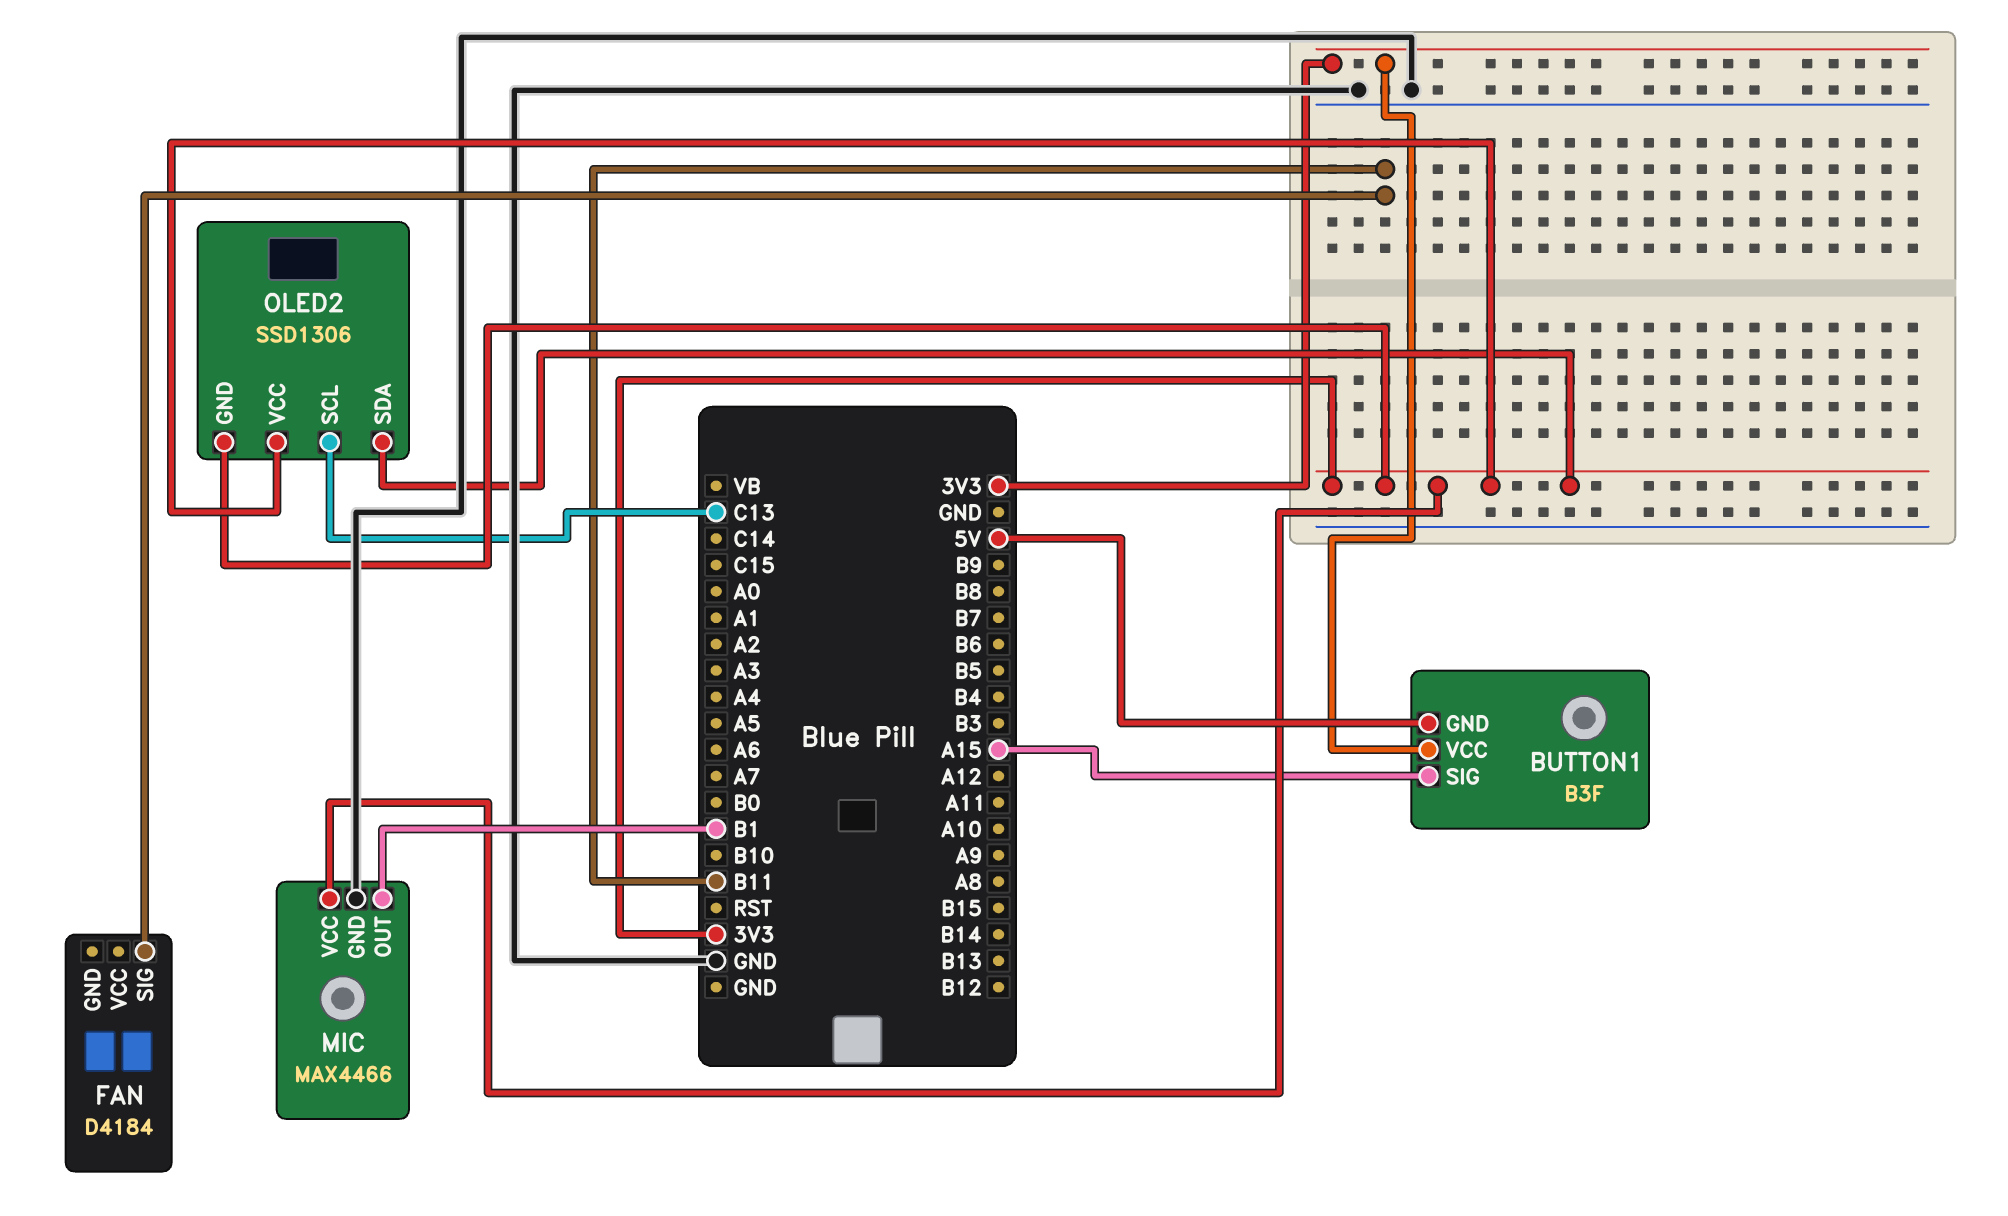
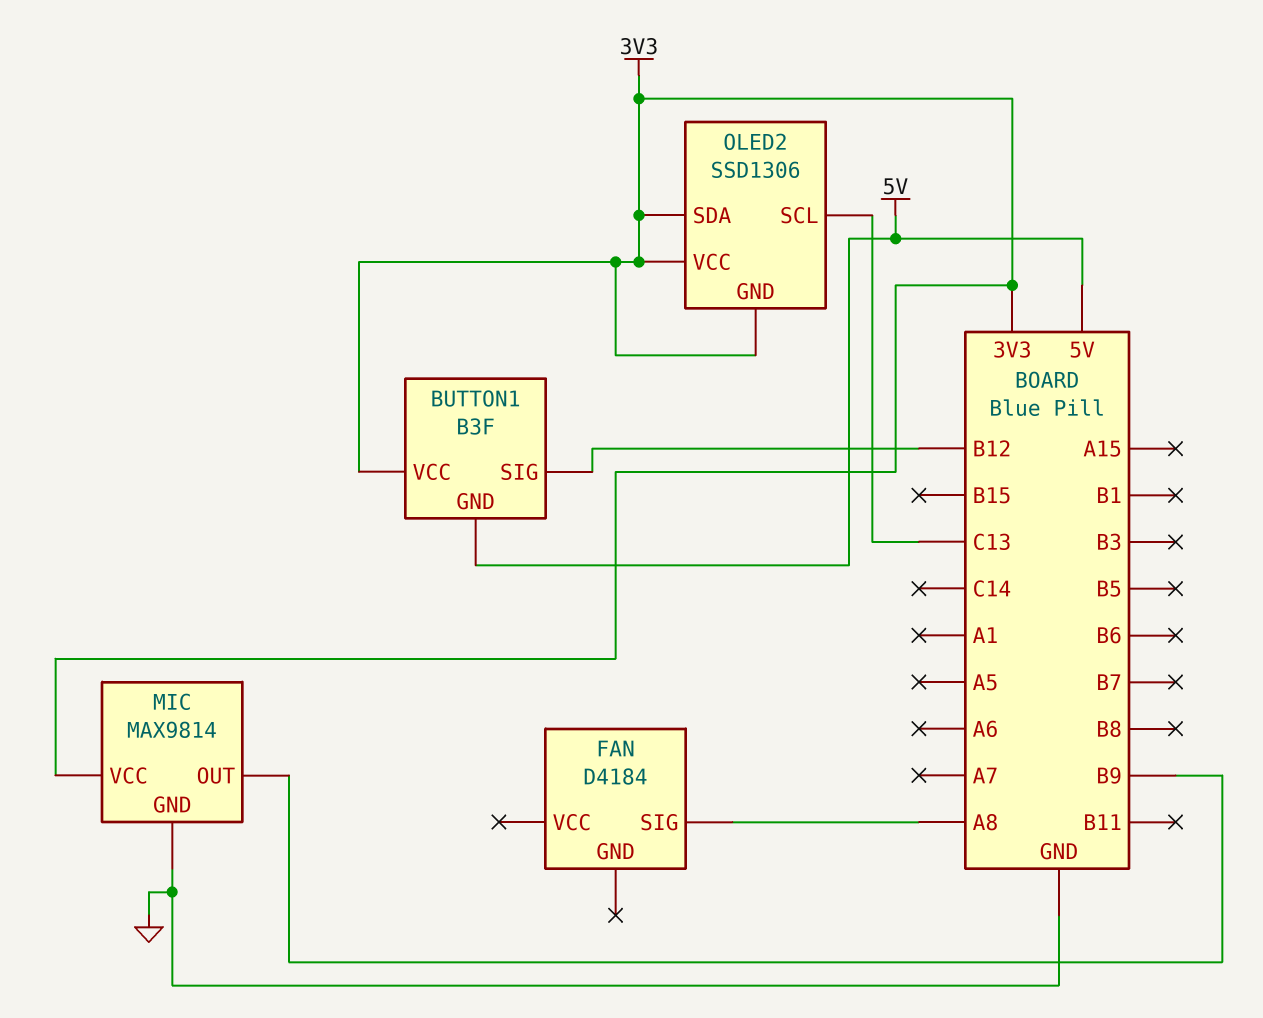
BUTTON1 pin SIG: A15 -> B12
FAN pin SIG: B11 -> A8
MIC: MAX4466 -> MAX9814
MIC pin OUT: B1 -> B9

